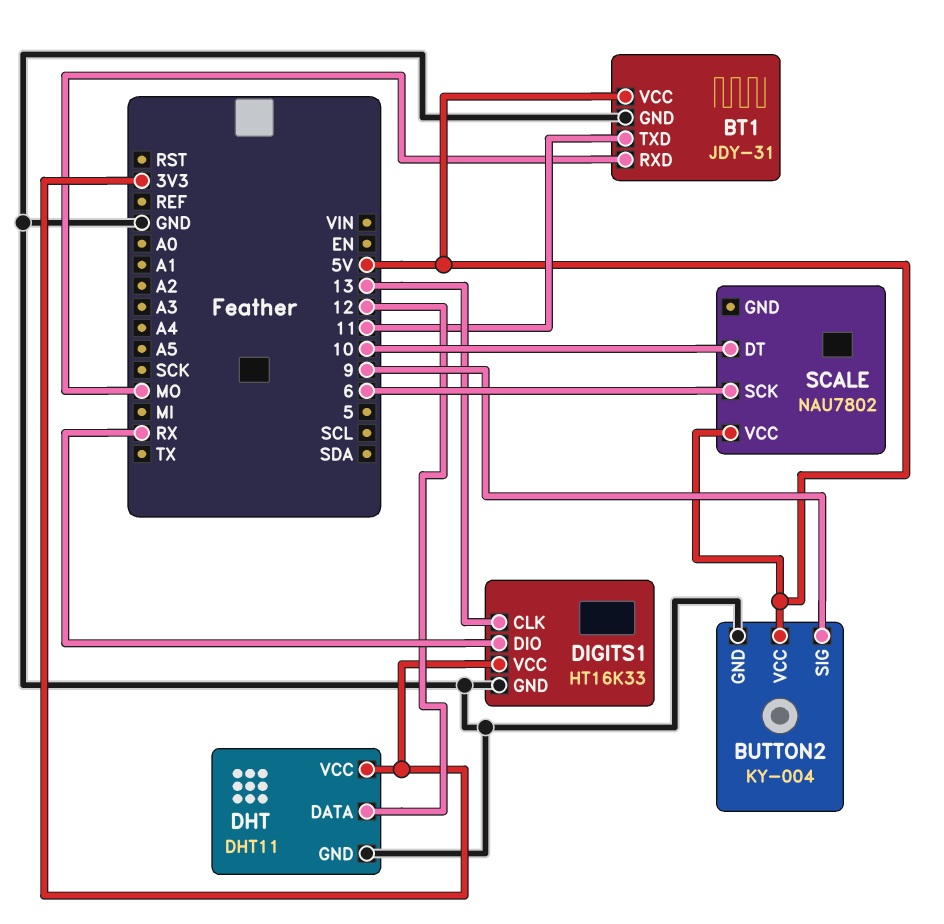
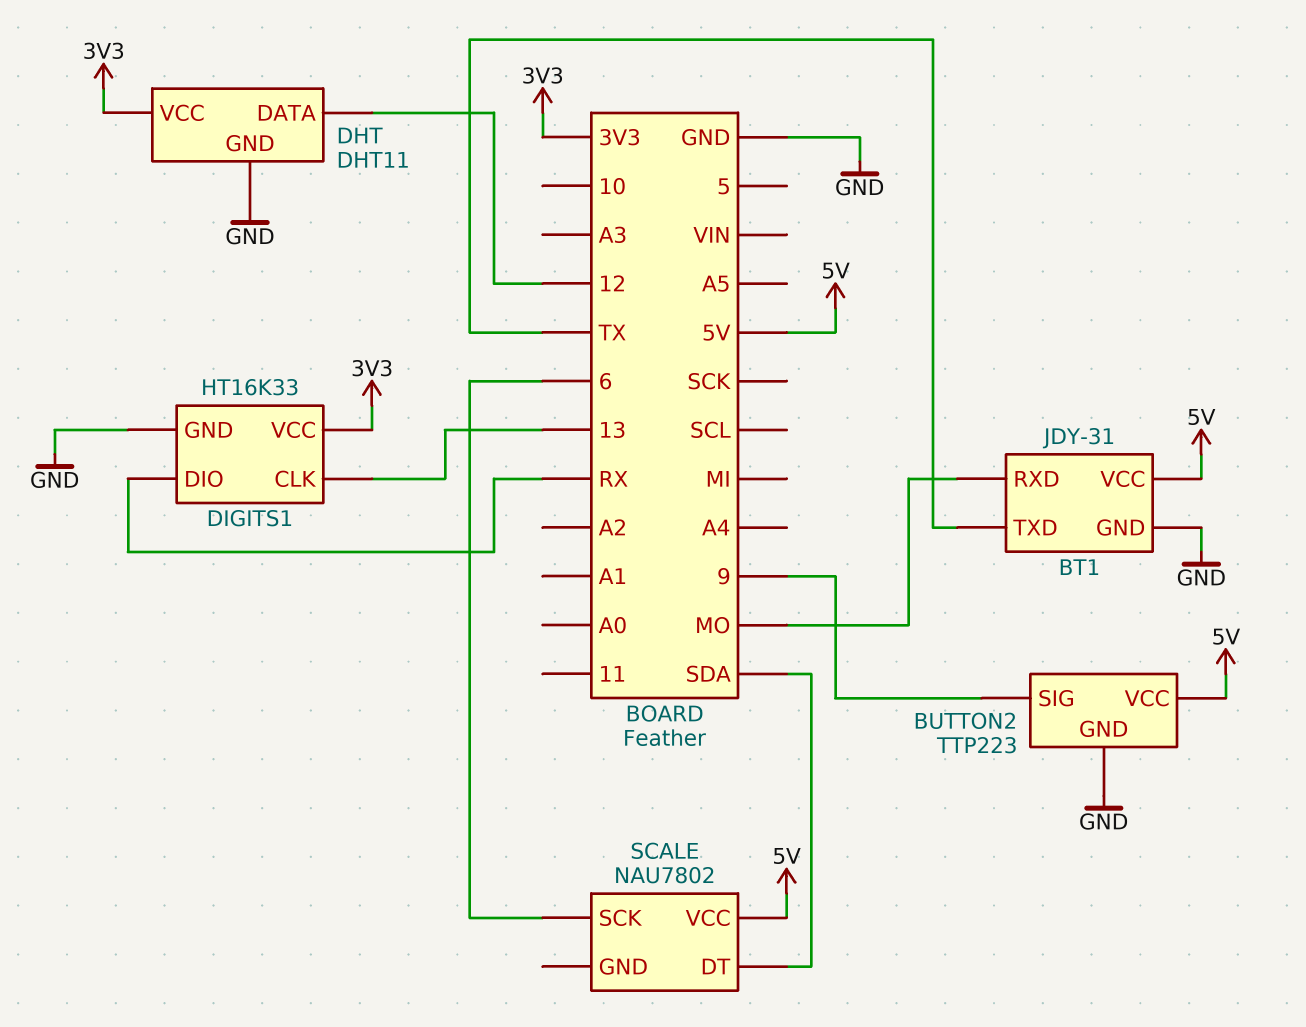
BT1 pin TXD: 11 -> TX
BUTTON2: KY-004 -> TTP223
SCALE pin DT: 10 -> SDA

